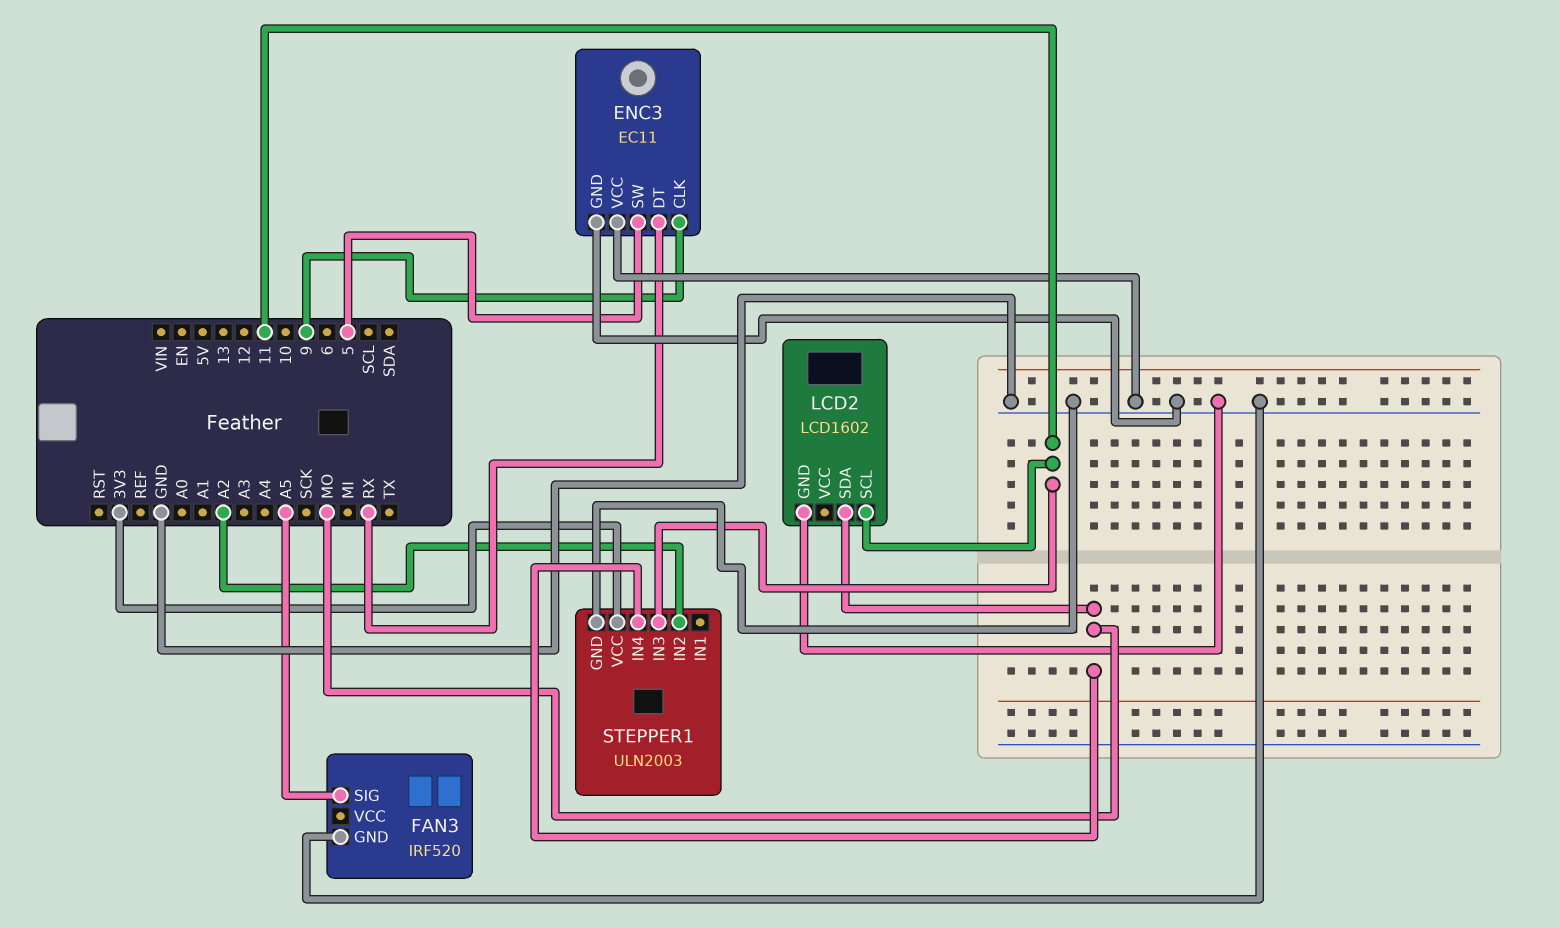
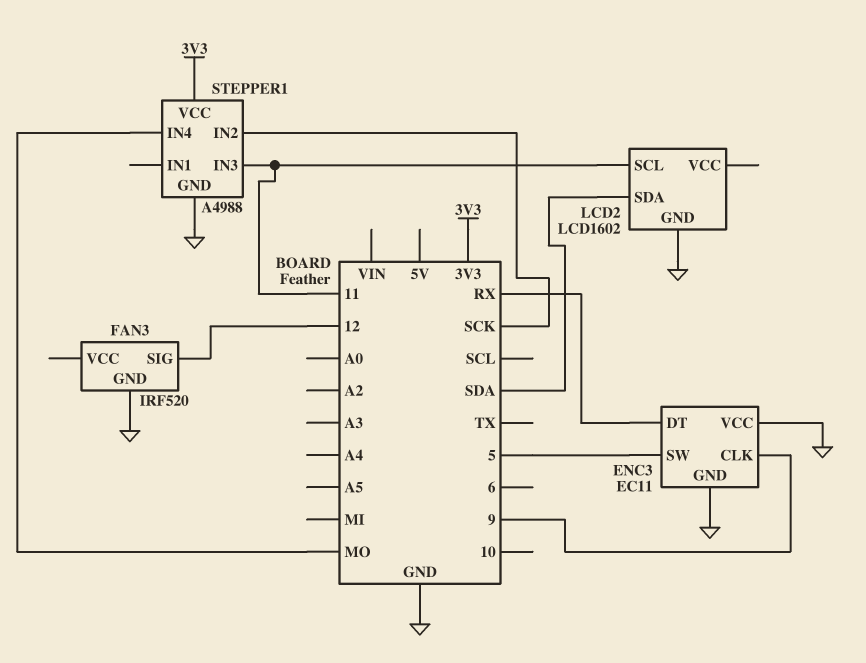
FAN3 pin SIG: A5 -> 12
LCD2 pin SDA: MO -> SDA
STEPPER1: ULN2003 -> A4988
STEPPER1 pin IN2: A2 -> SCK

